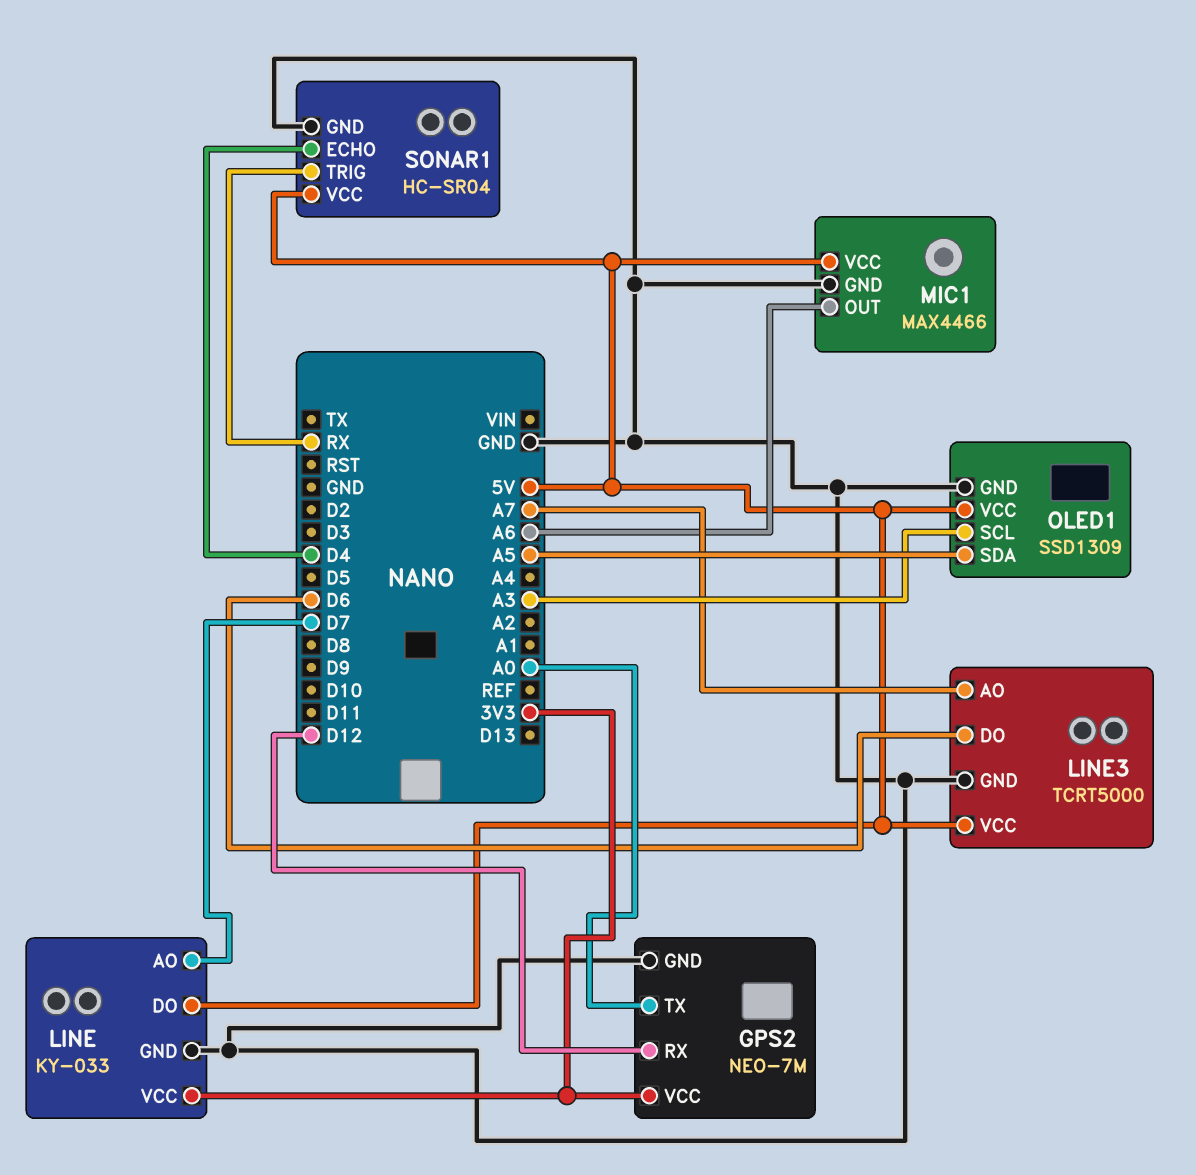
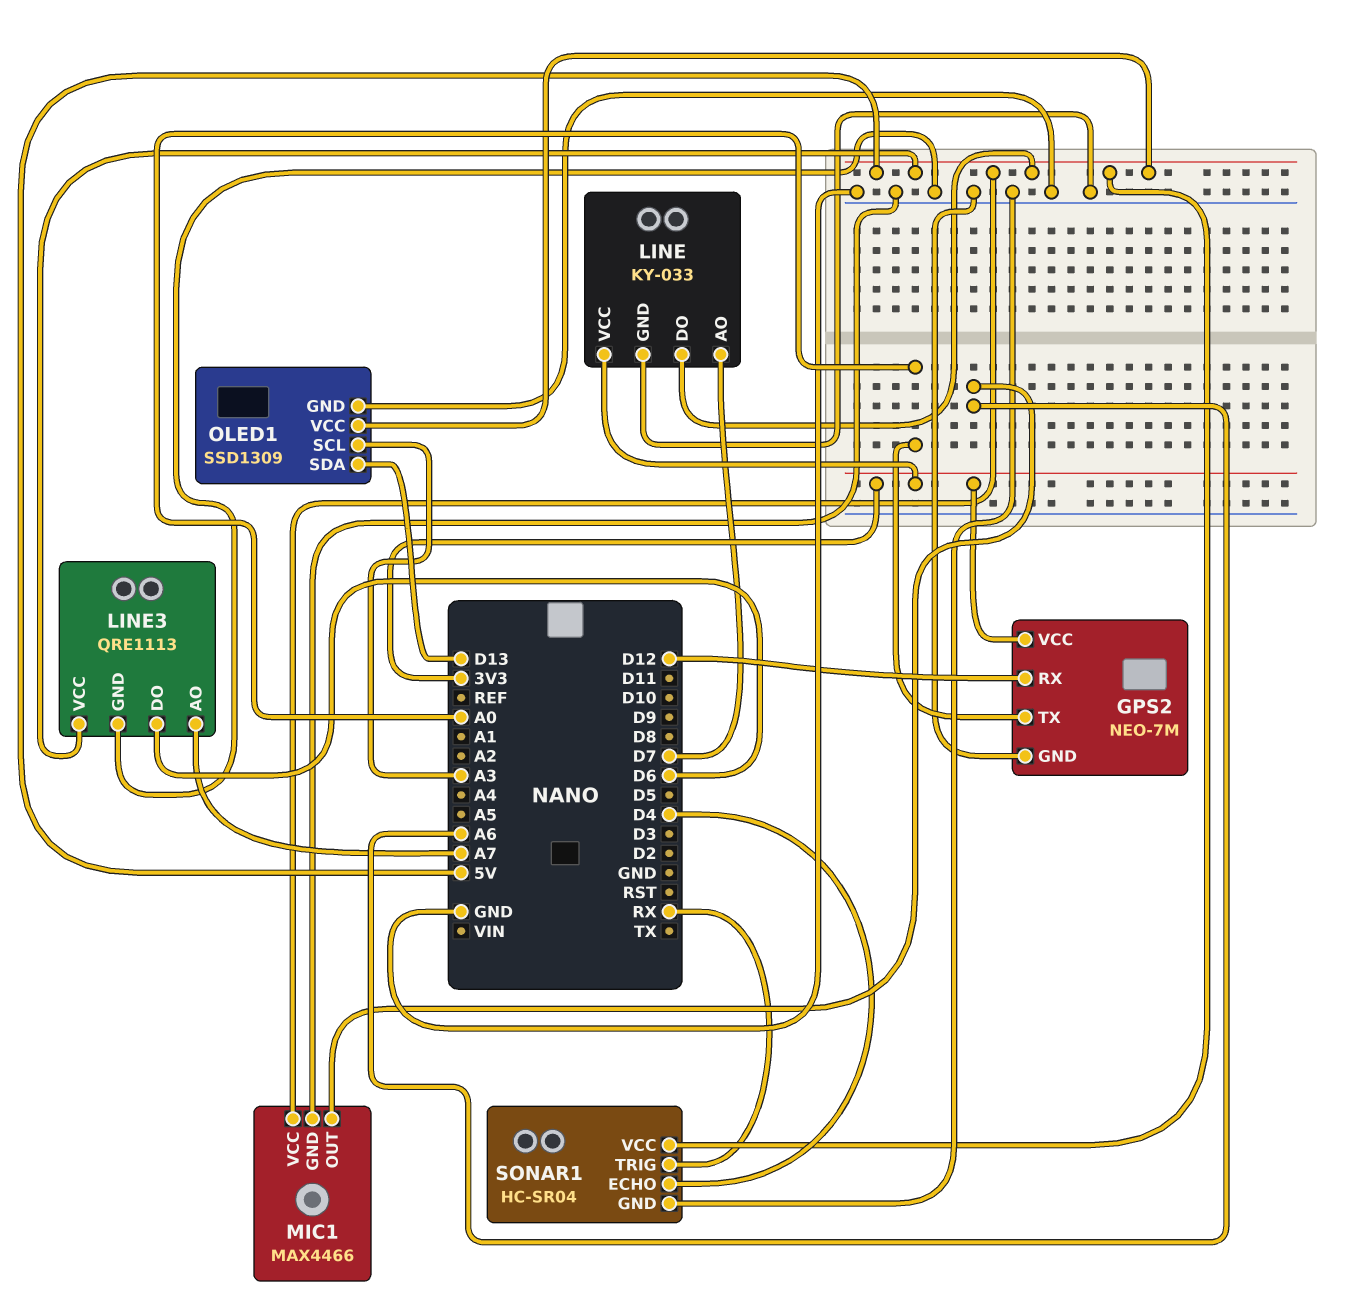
LINE3: TCRT5000 -> QRE1113
OLED1 pin SDA: A5 -> D13

